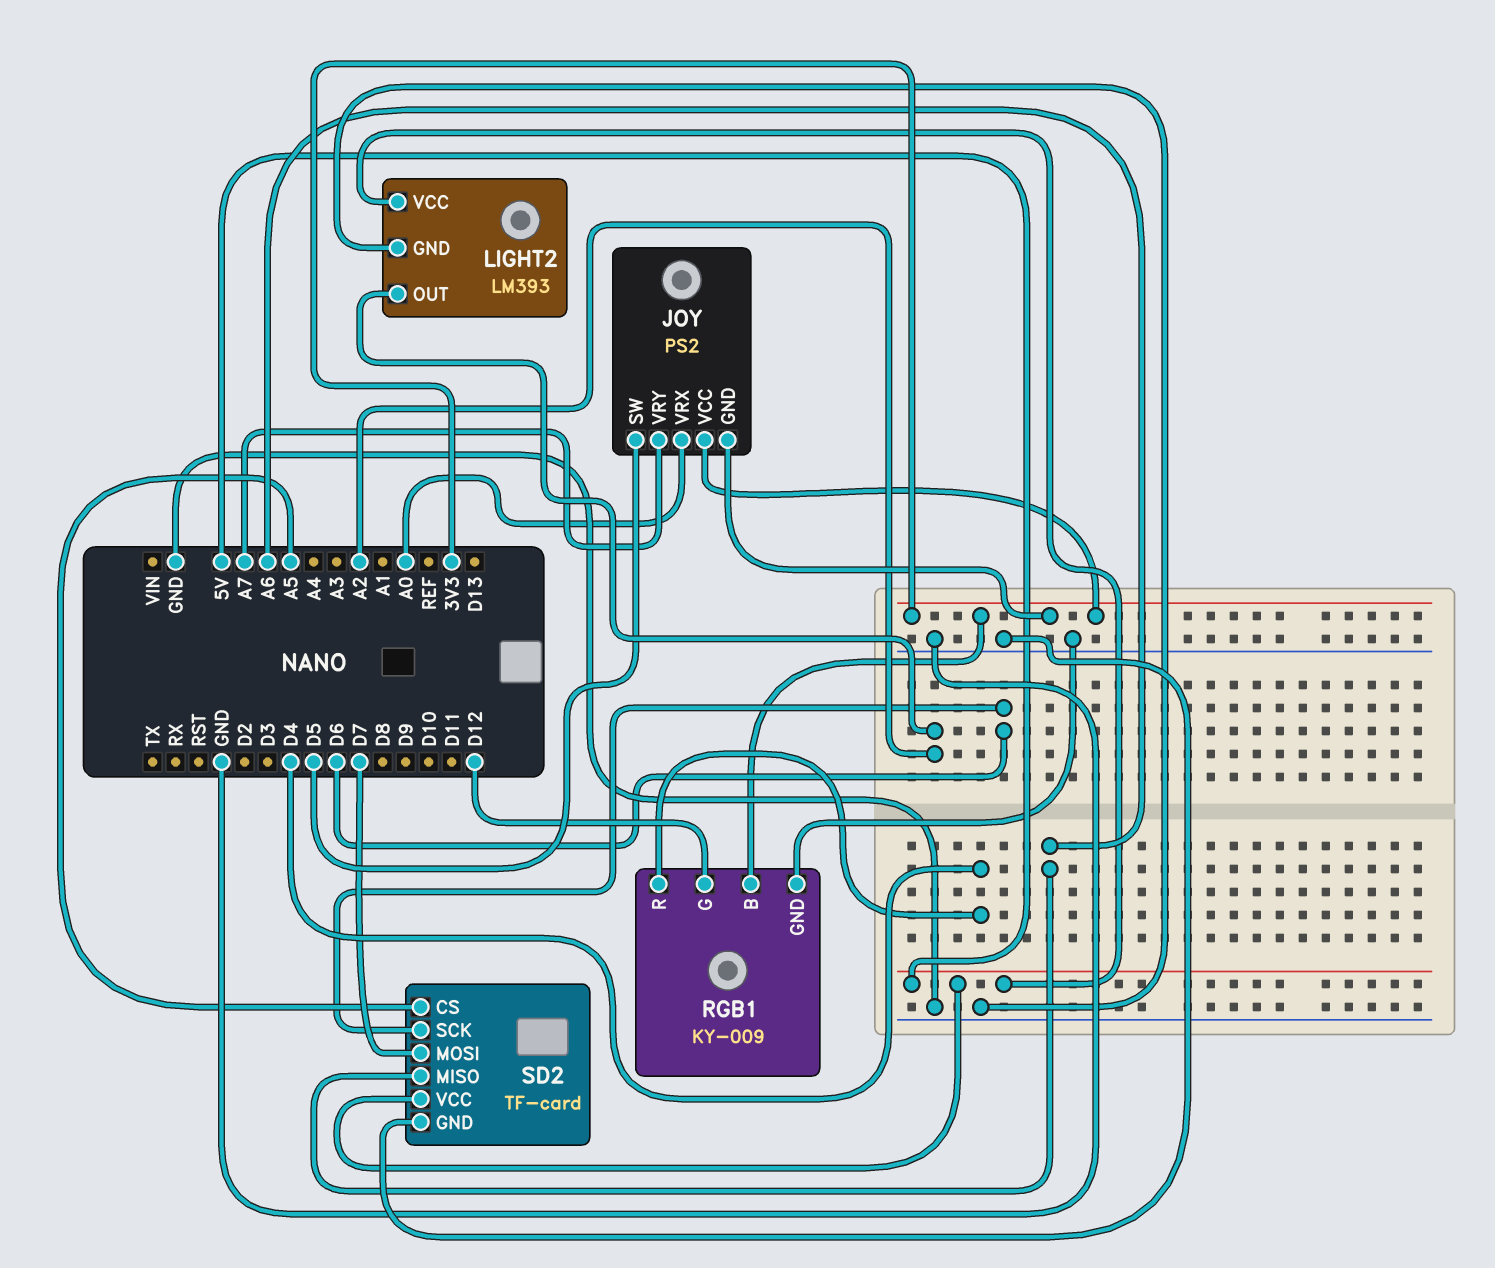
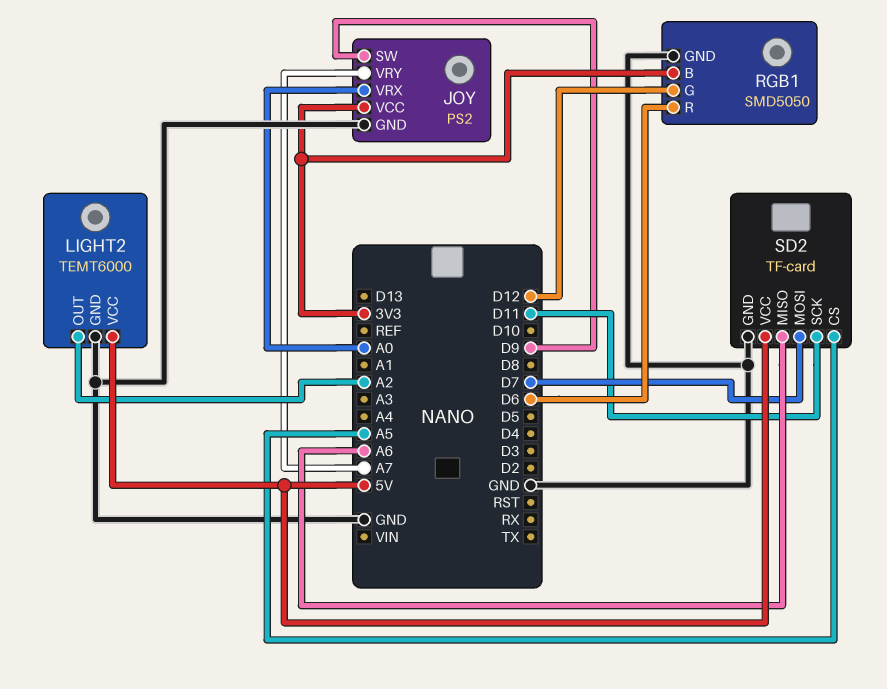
JOY pin GND: 3V3 -> GND
JOY pin SW: D5 -> D9
LIGHT2: LM393 -> TEMT6000
RGB1: KY-009 -> SMD5050
RGB1 pin R: D4 -> D6
SD2 pin SCK: D6 -> D11

